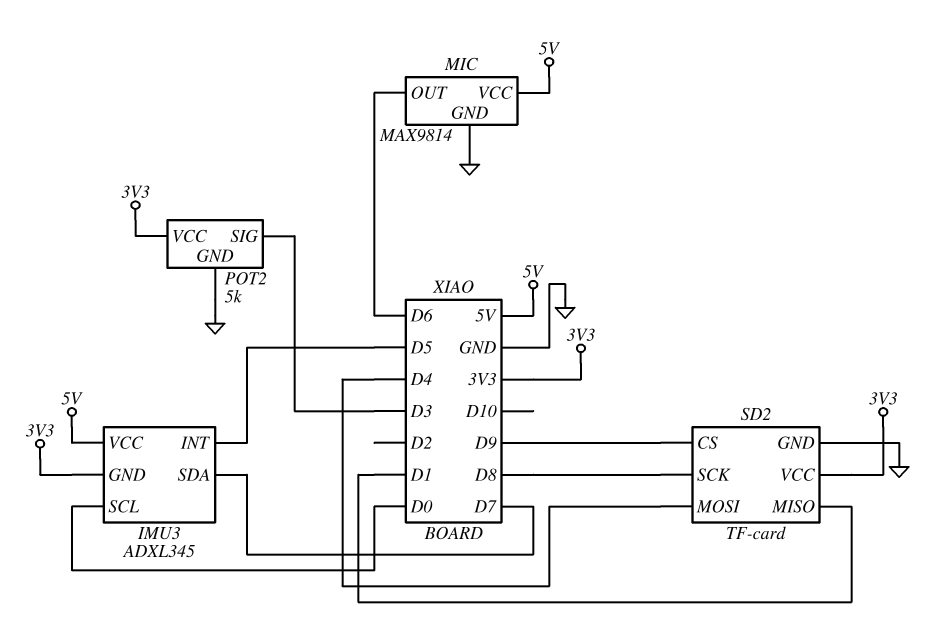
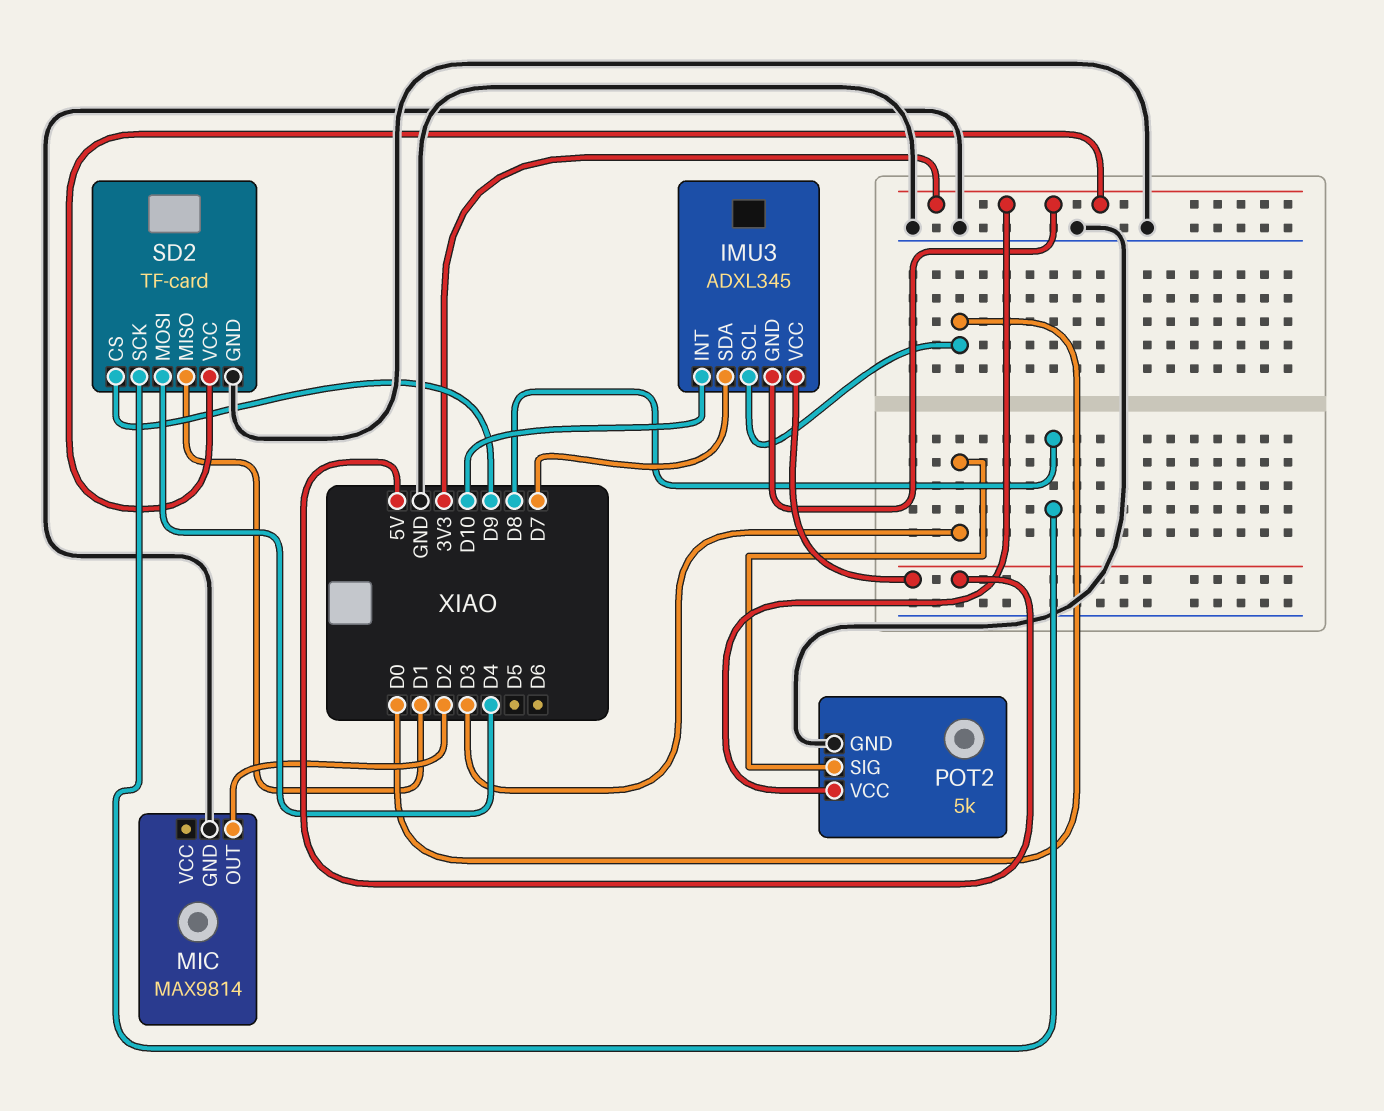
IMU3 pin INT: D5 -> D10
MIC pin OUT: D6 -> D2
MIC pin VCC: 5V -> none

